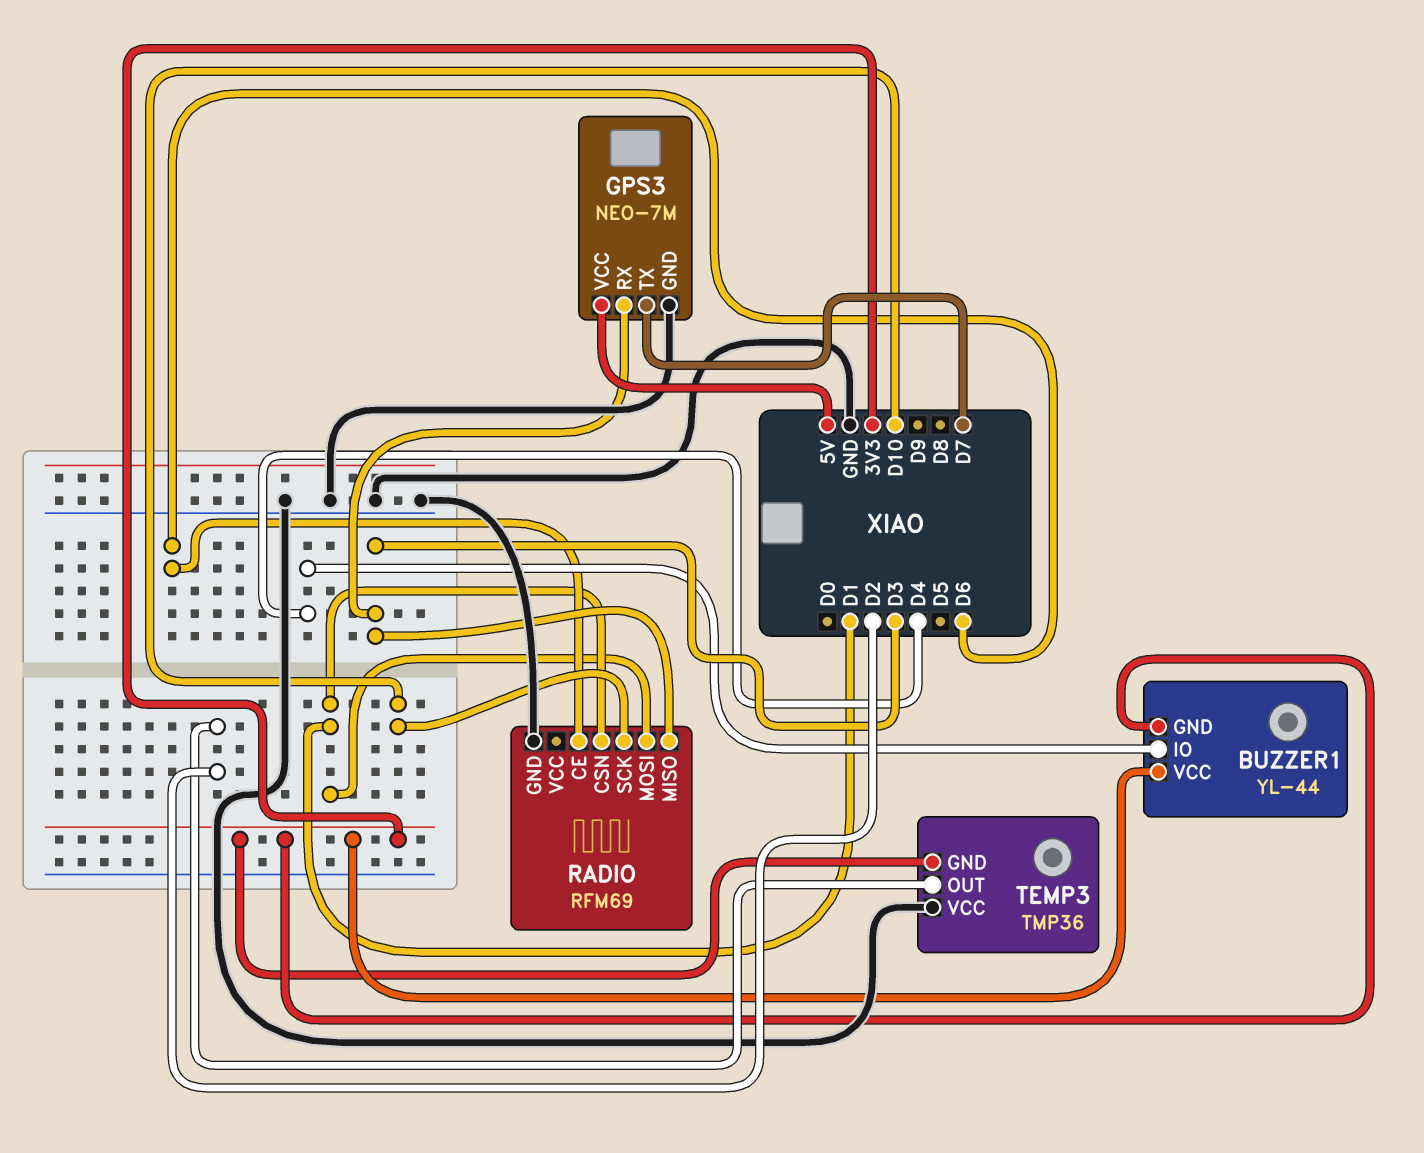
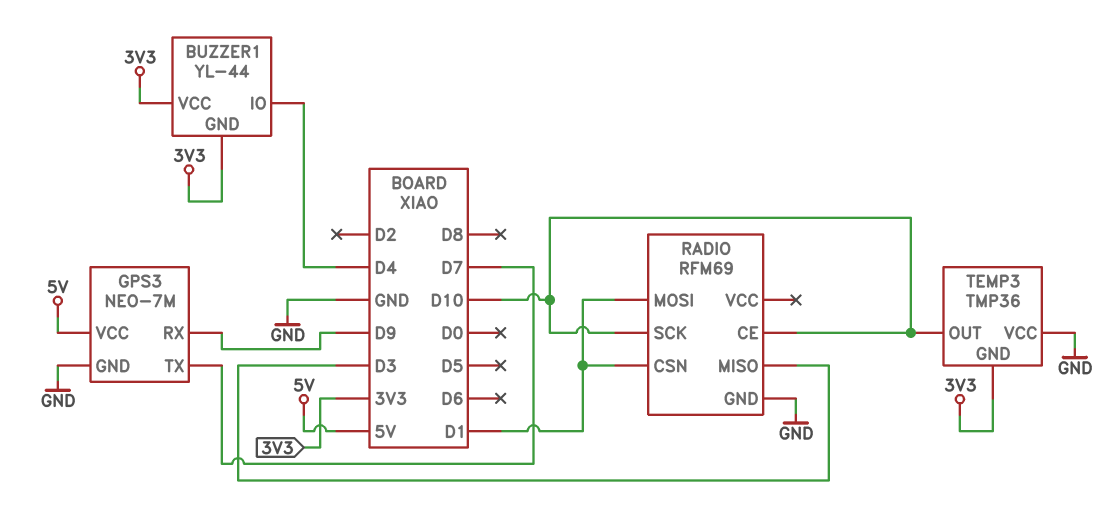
GPS3 pin RX: D3 -> D9
RADIO pin CE: D6 -> D10
TEMP3 pin OUT: D2 -> D10

